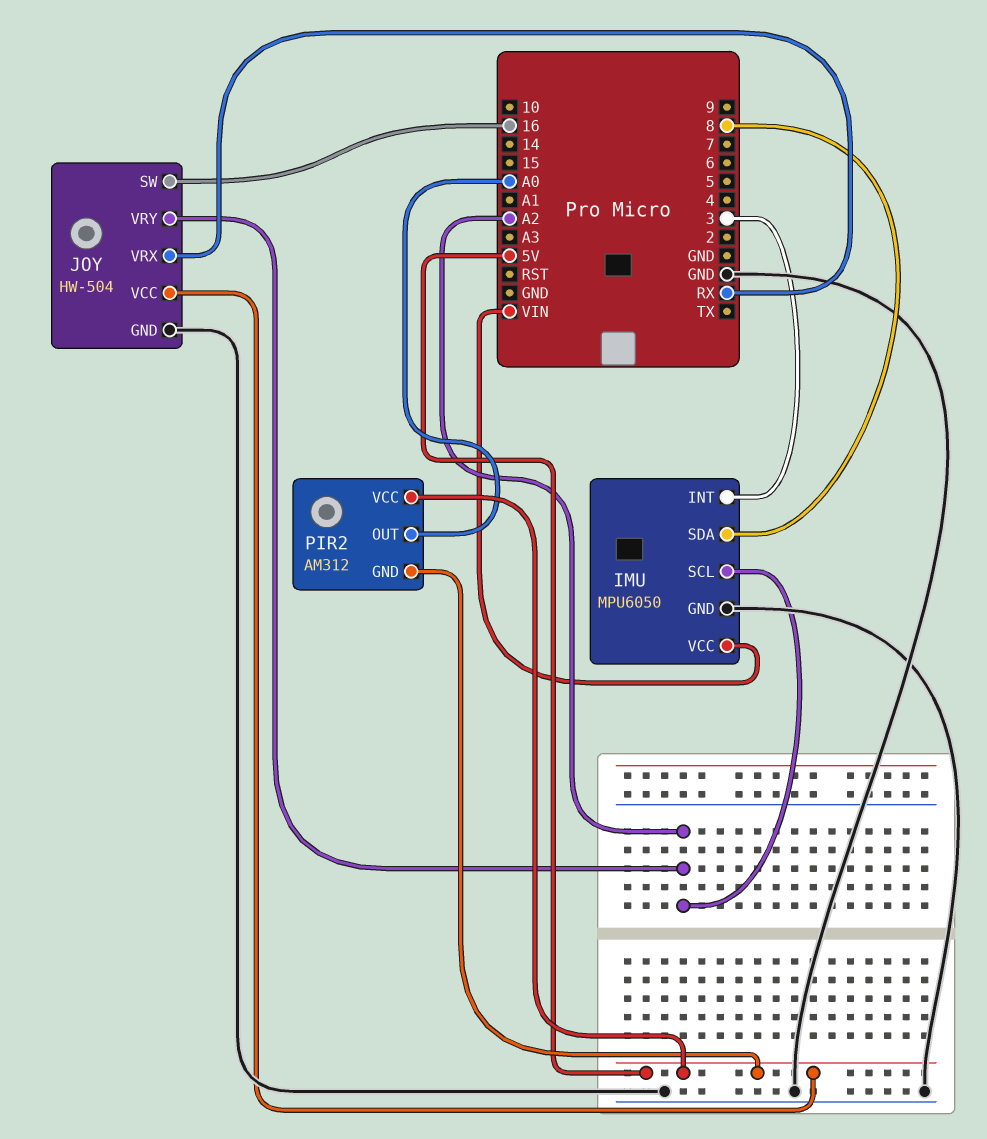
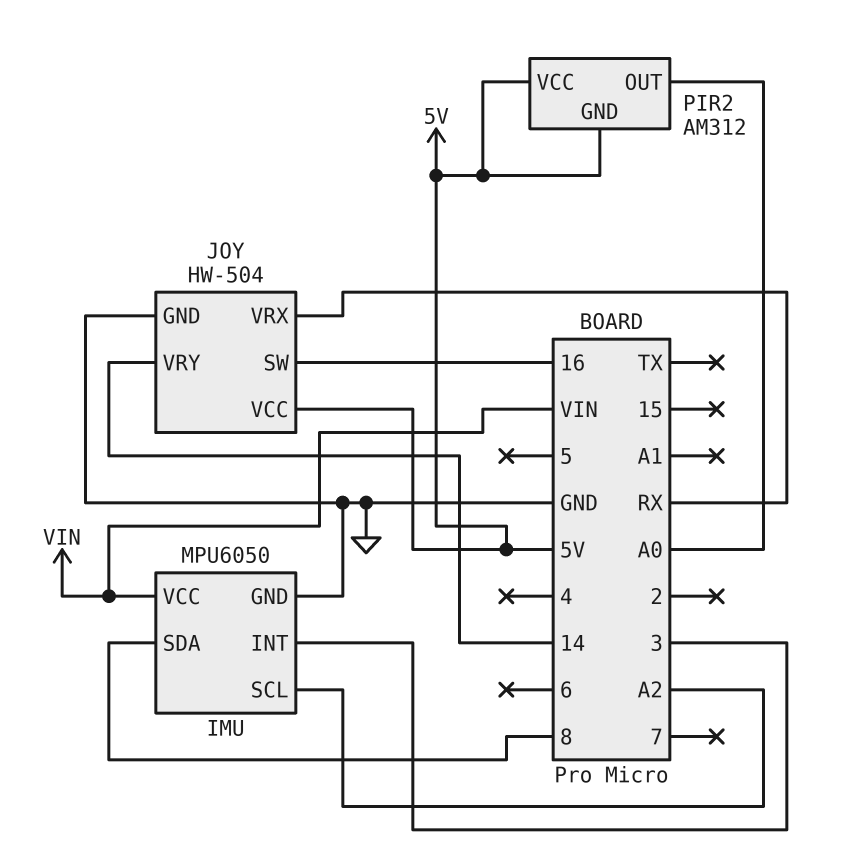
JOY pin VRY: A2 -> 14

